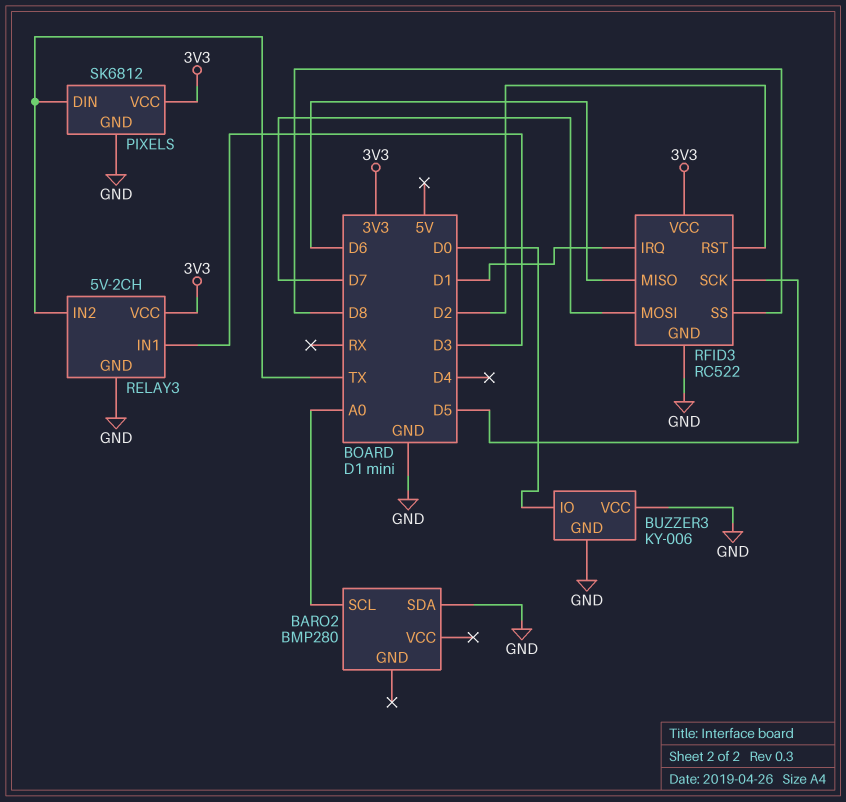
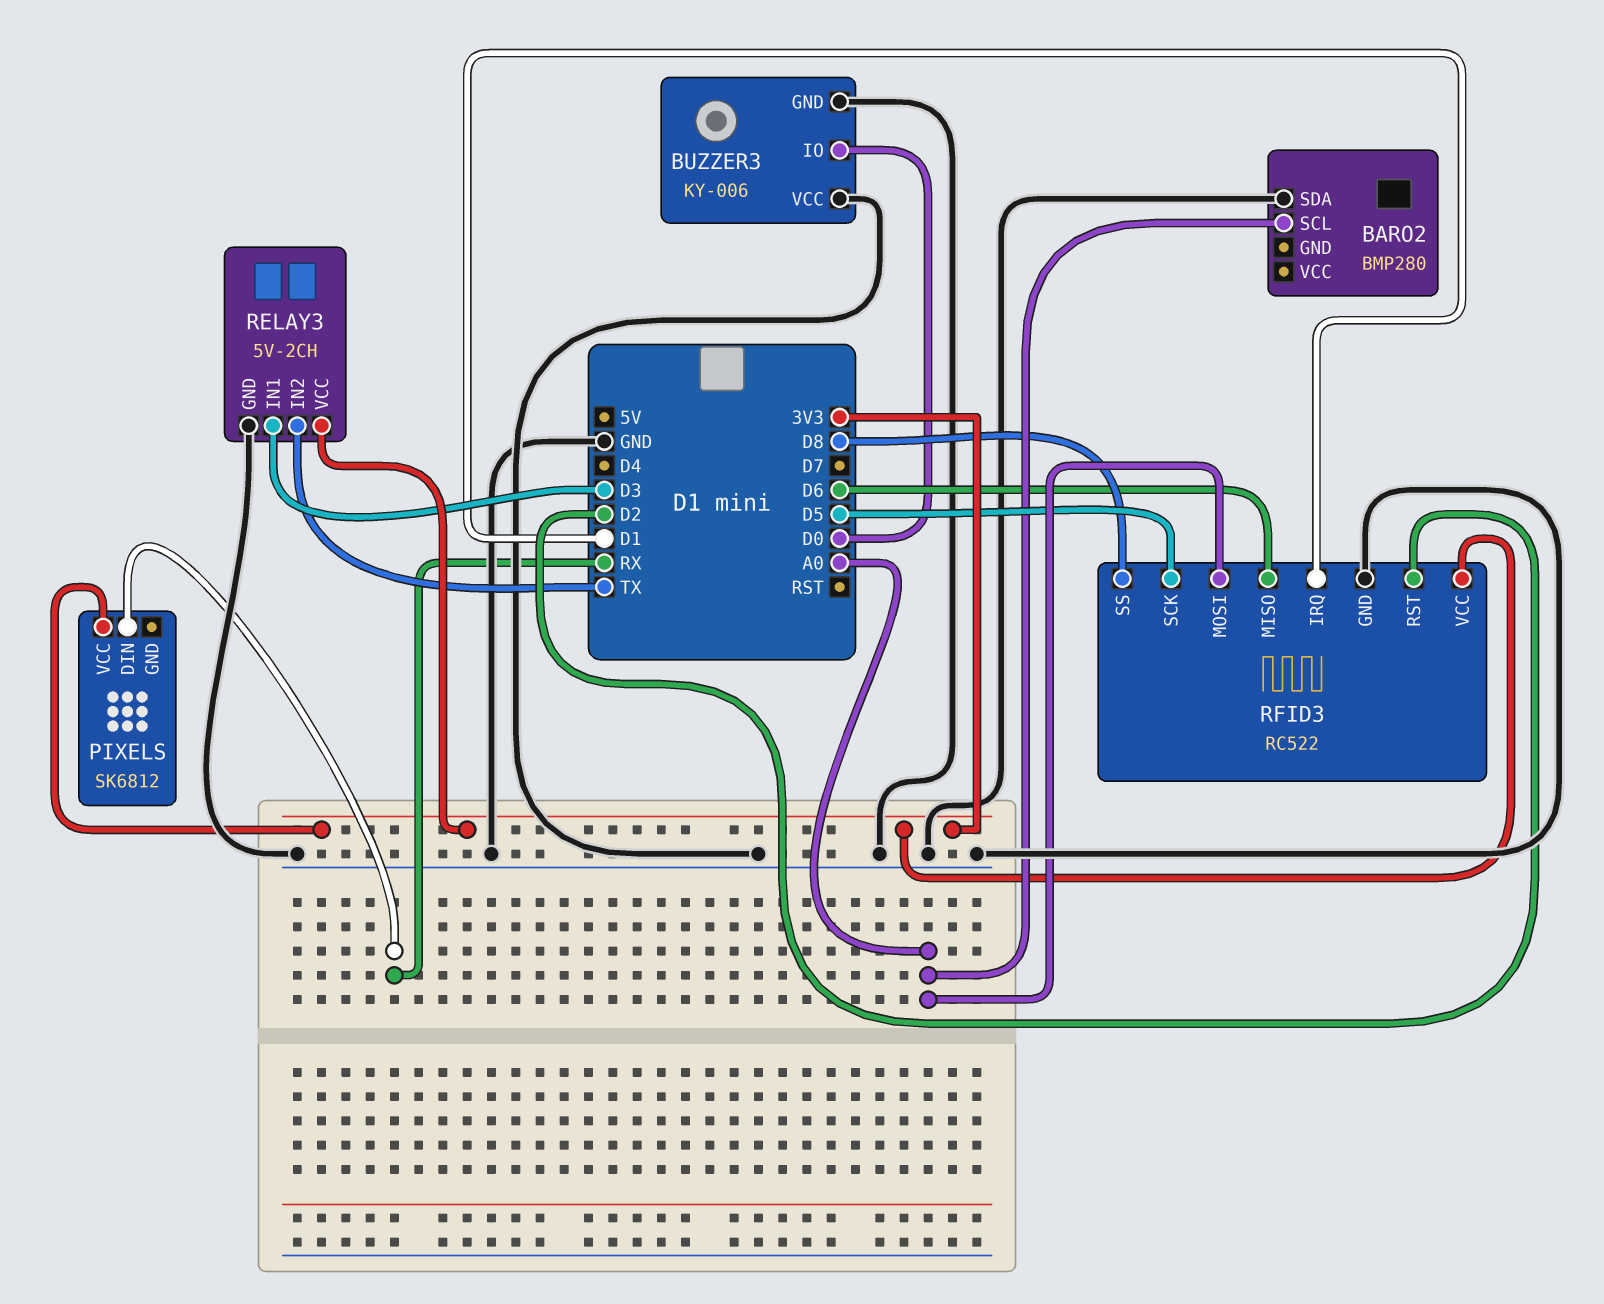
PIXELS pin DIN: TX -> RX
PIXELS pin GND: GND -> none
RFID3 pin MOSI: D7 -> A0

